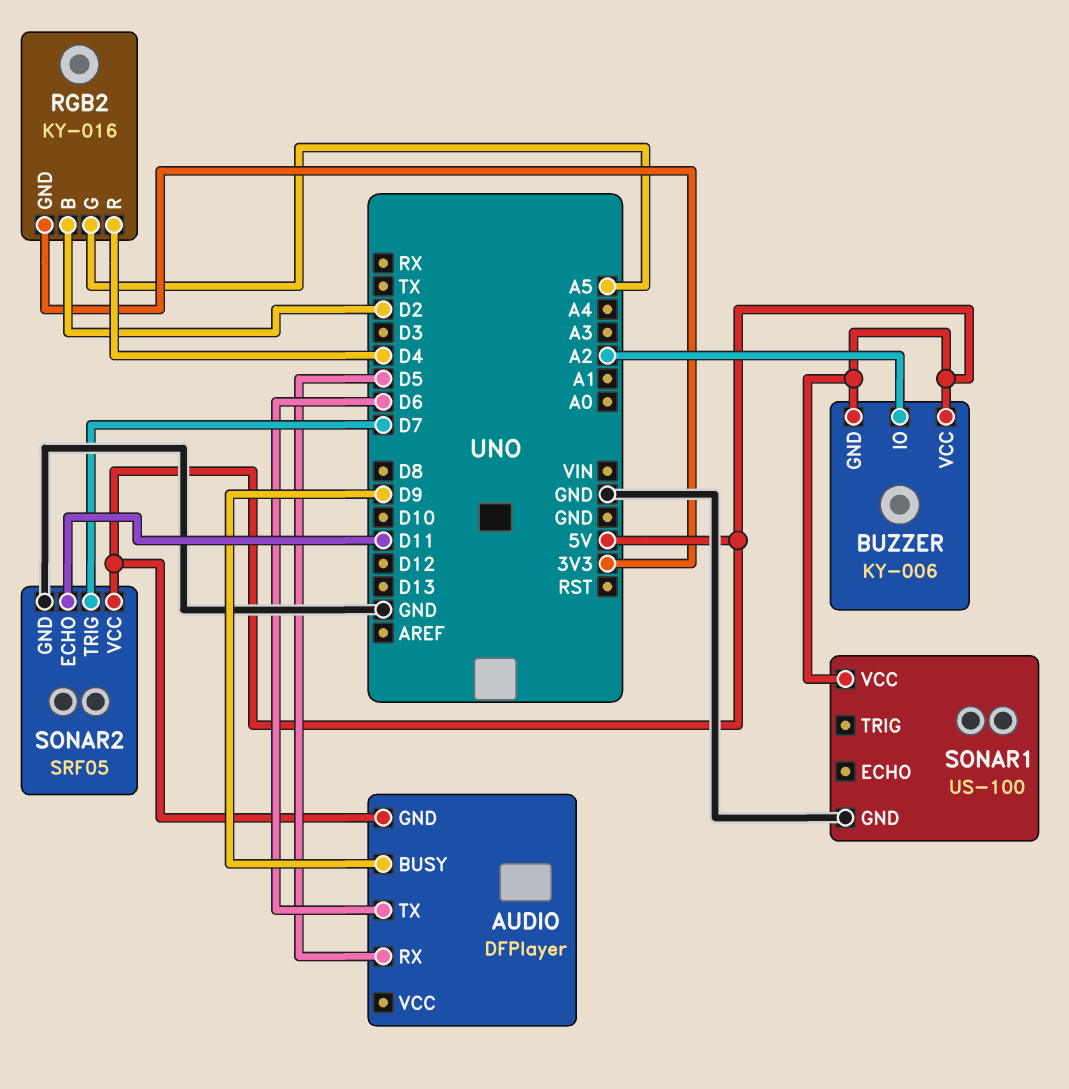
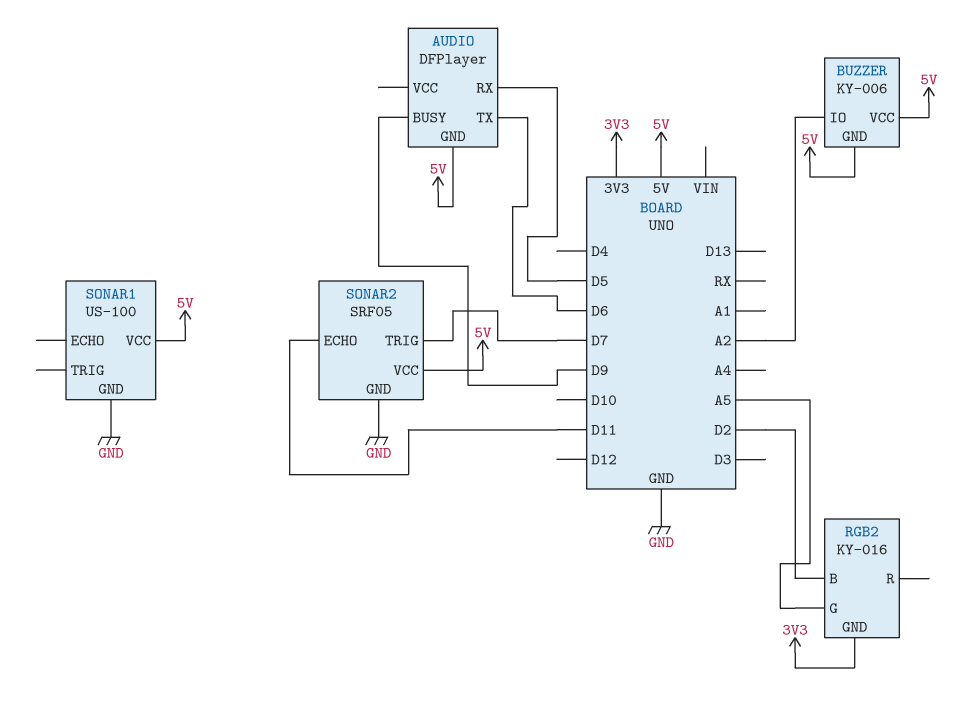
RGB2 pin R: D4 -> none

